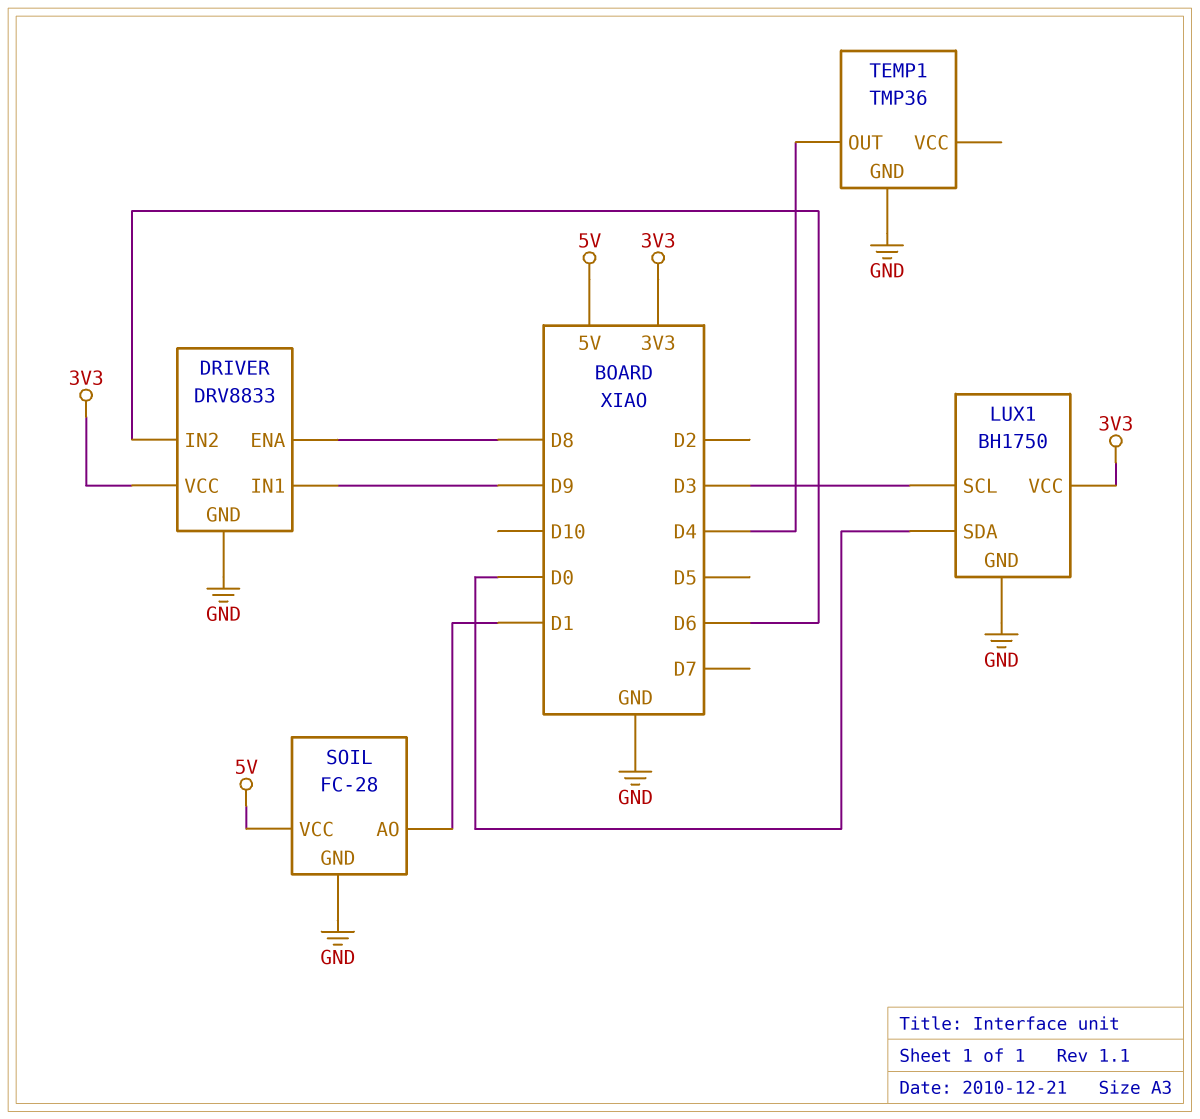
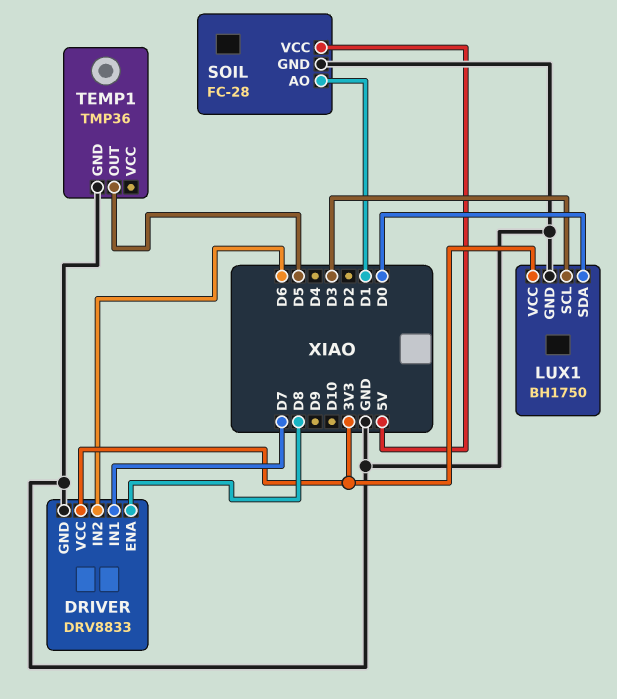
DRIVER pin IN1: D9 -> D7
TEMP1 pin OUT: D4 -> D5

